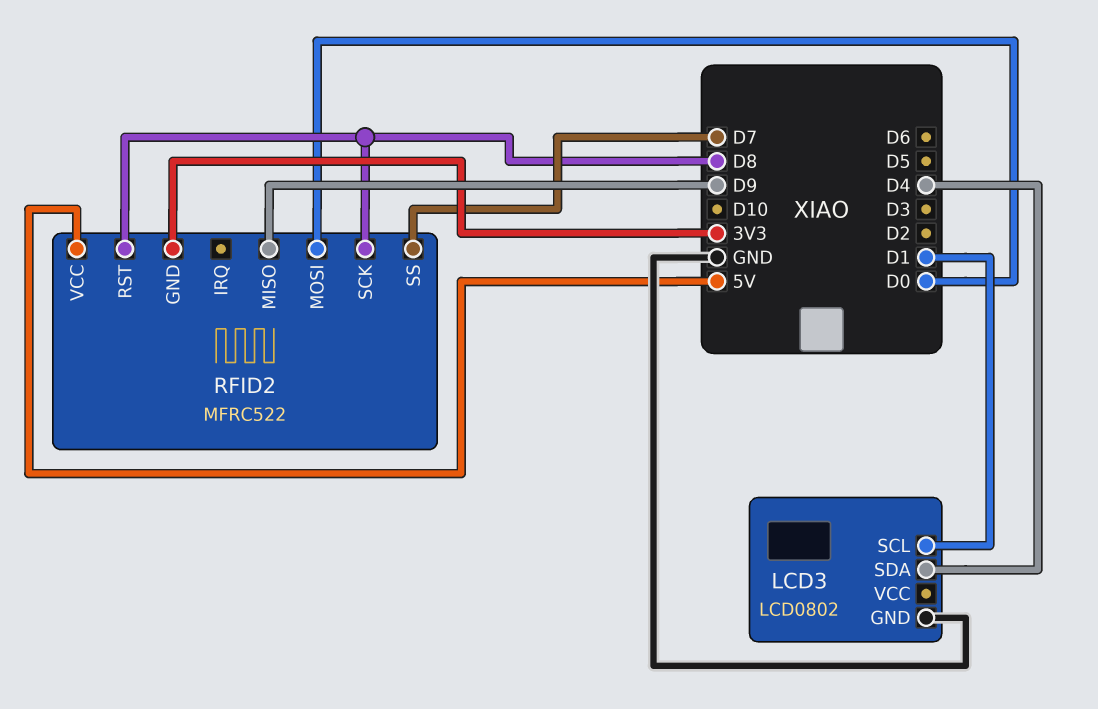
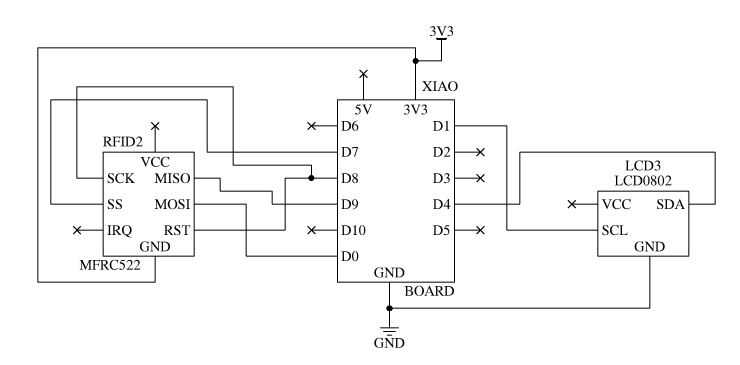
RFID2 pin VCC: 5V -> none

